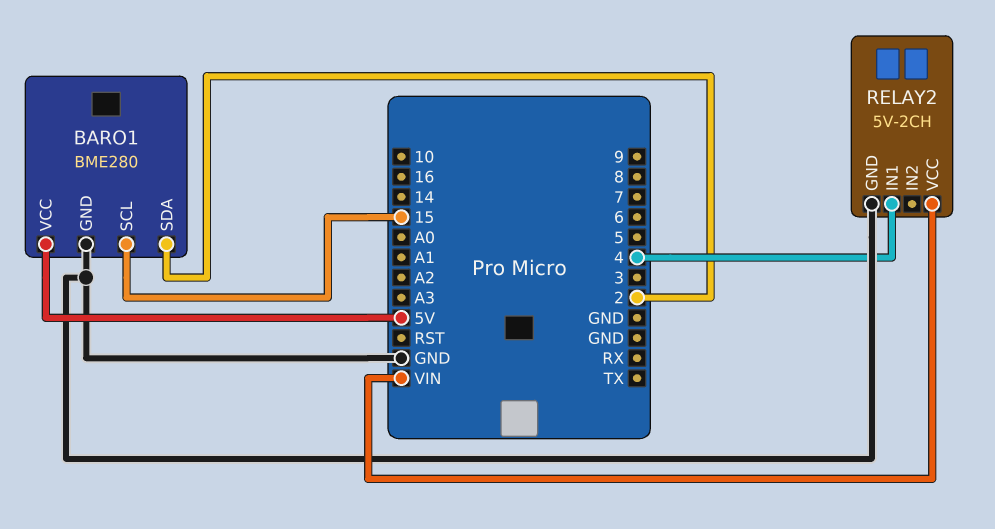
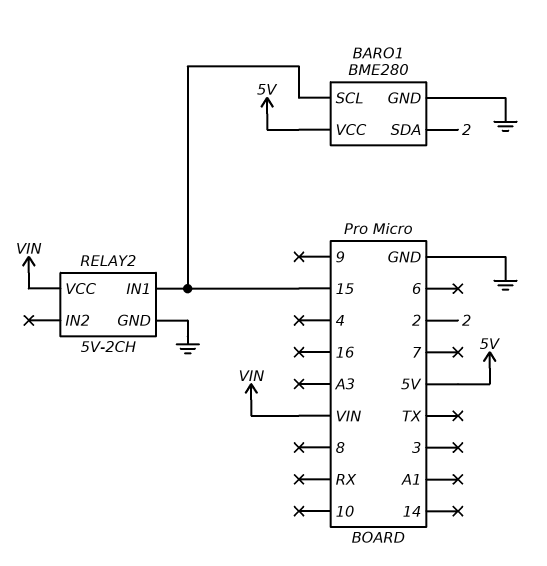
RELAY2 pin IN1: 4 -> 15

